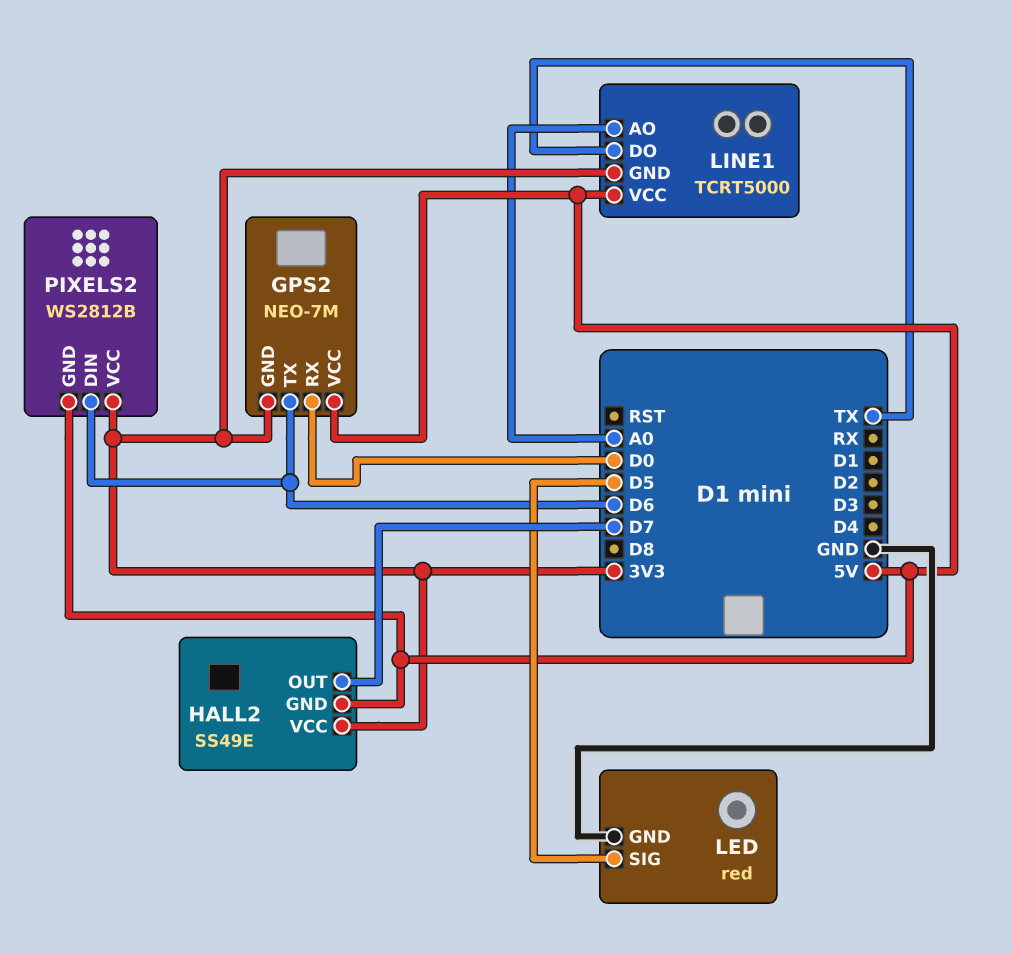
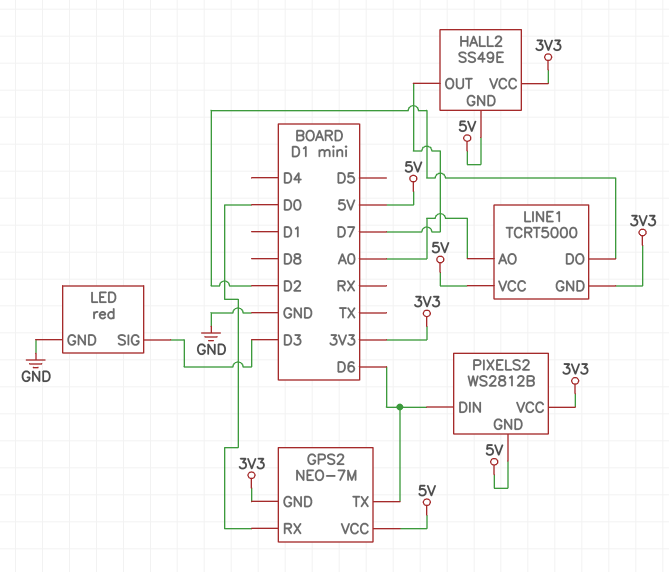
LED pin SIG: D5 -> D3
LINE1 pin DO: TX -> D2

